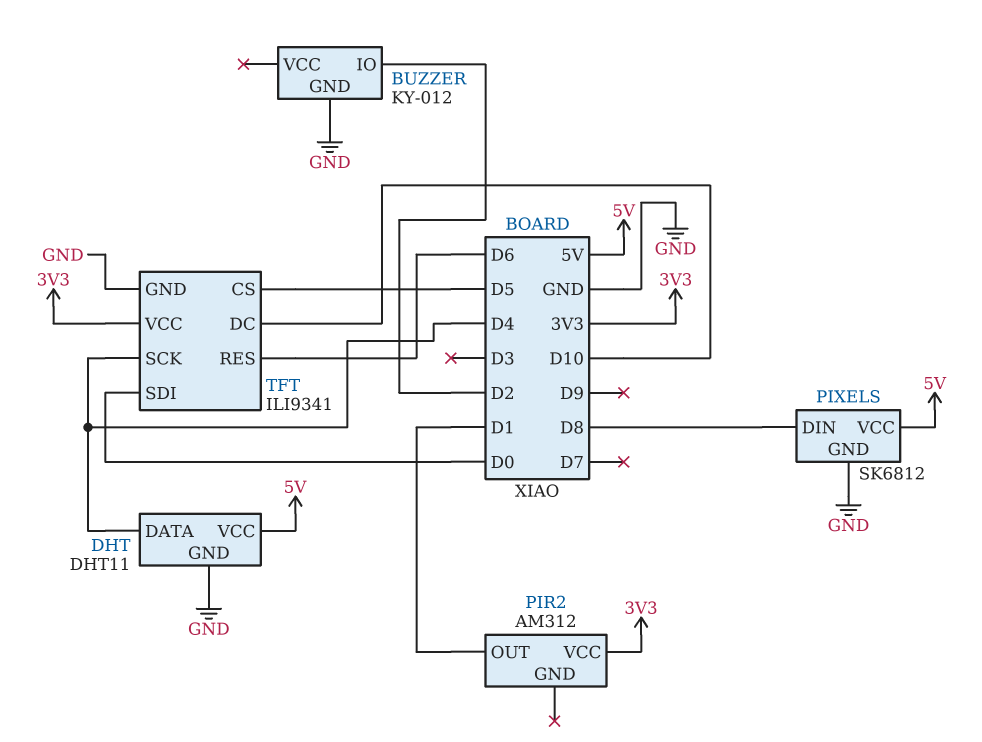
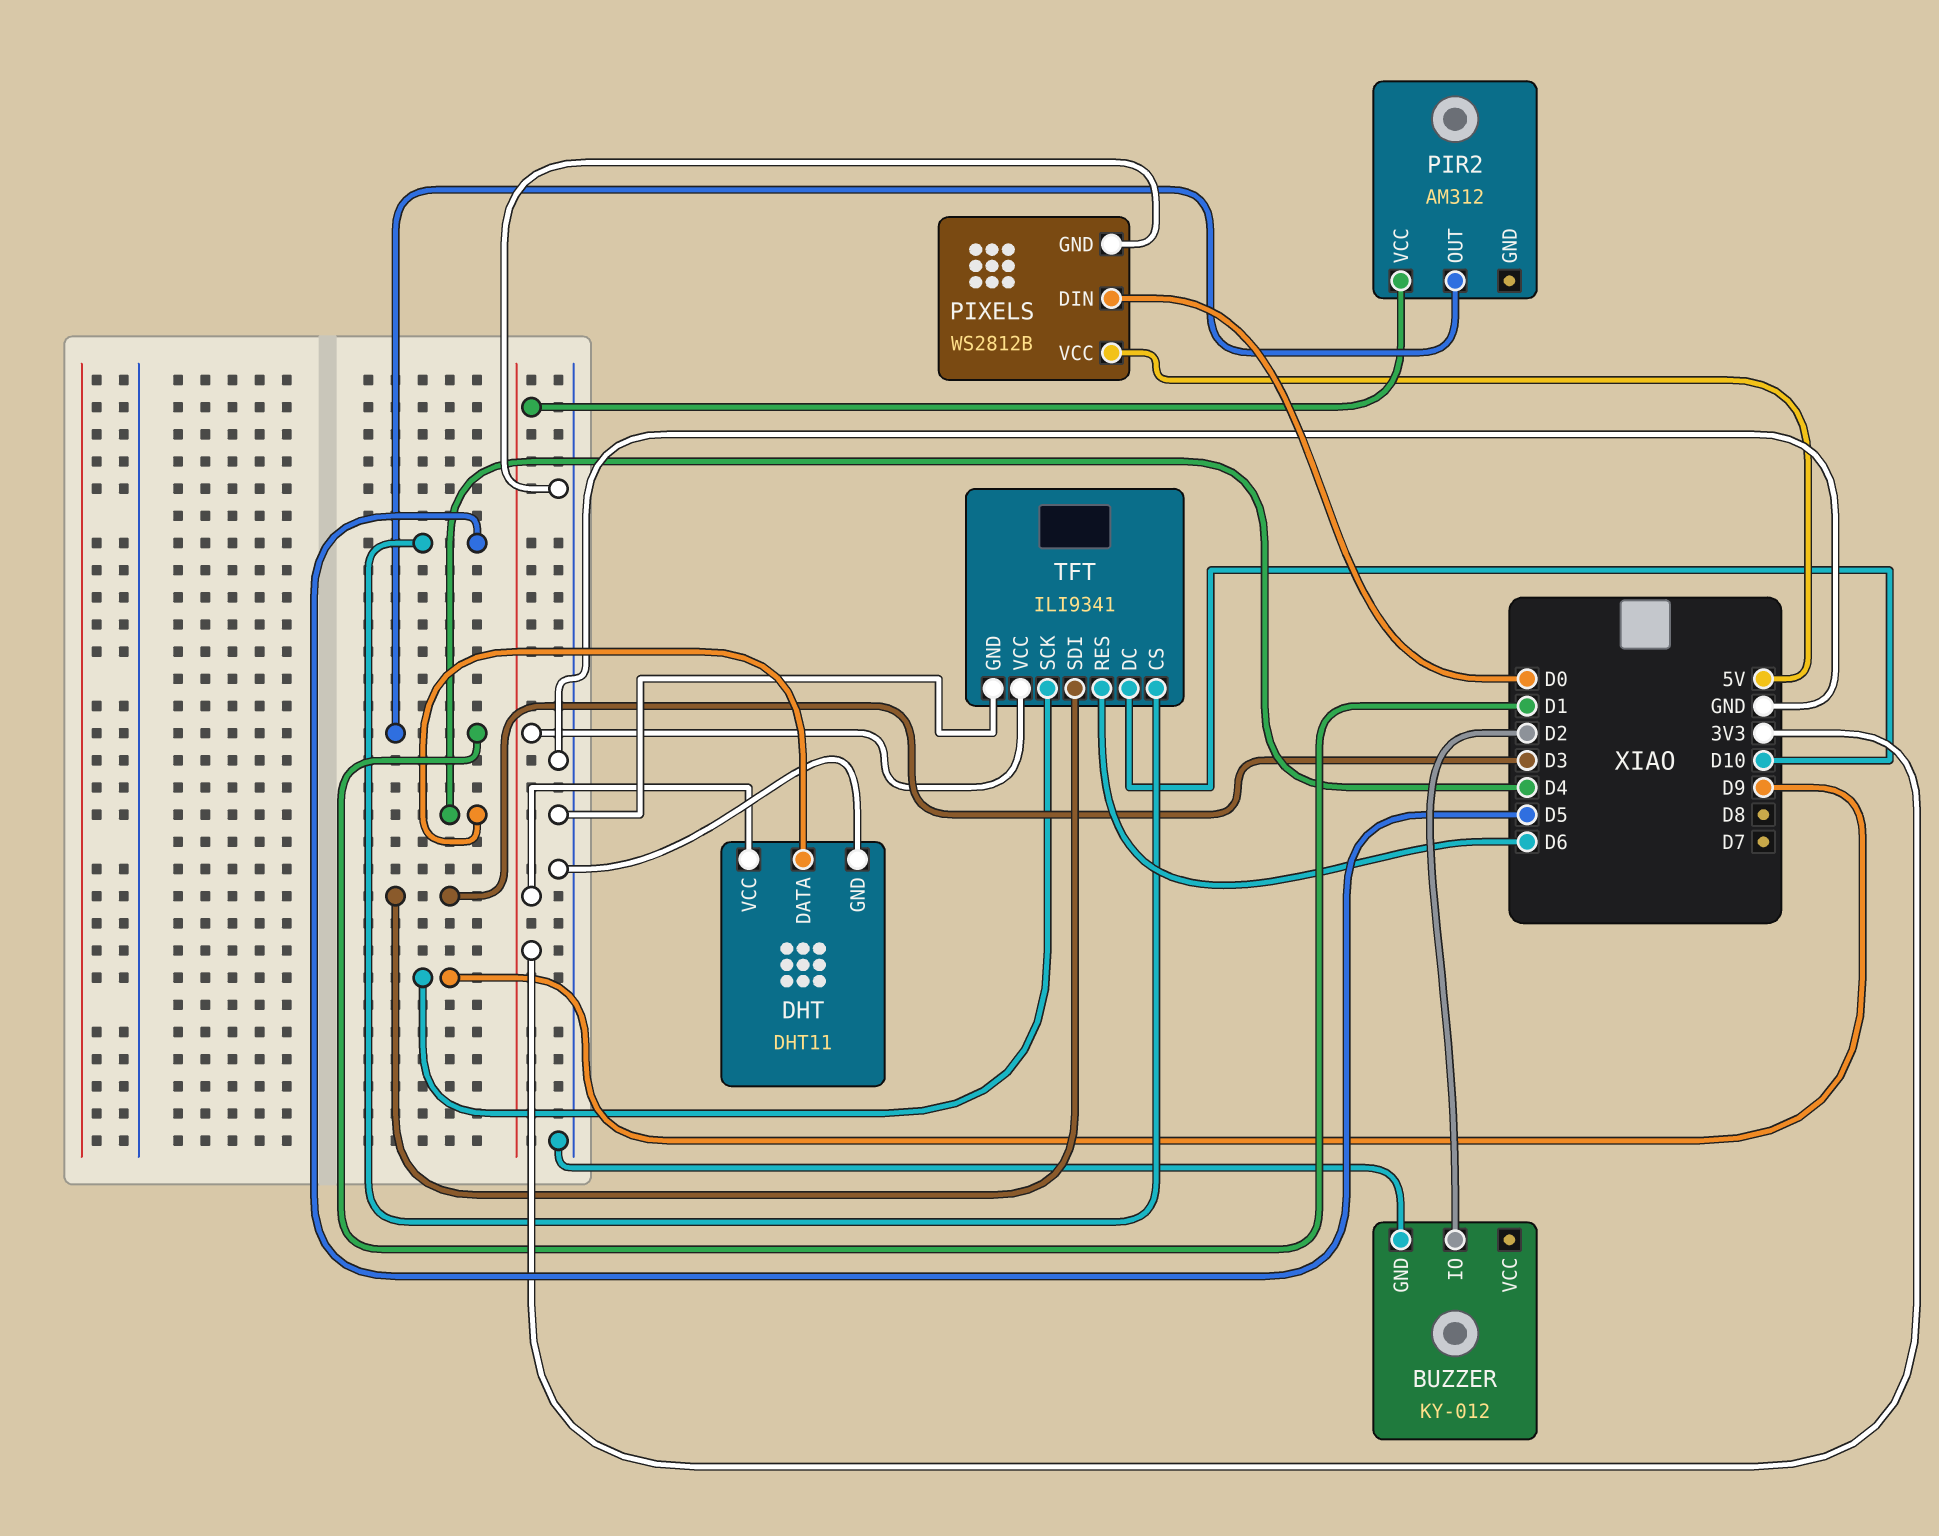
DHT pin VCC: 5V -> 3V3
PIXELS: SK6812 -> WS2812B
PIXELS pin DIN: D8 -> D0
TFT pin SCK: D4 -> D9
TFT pin SDI: D0 -> D3

